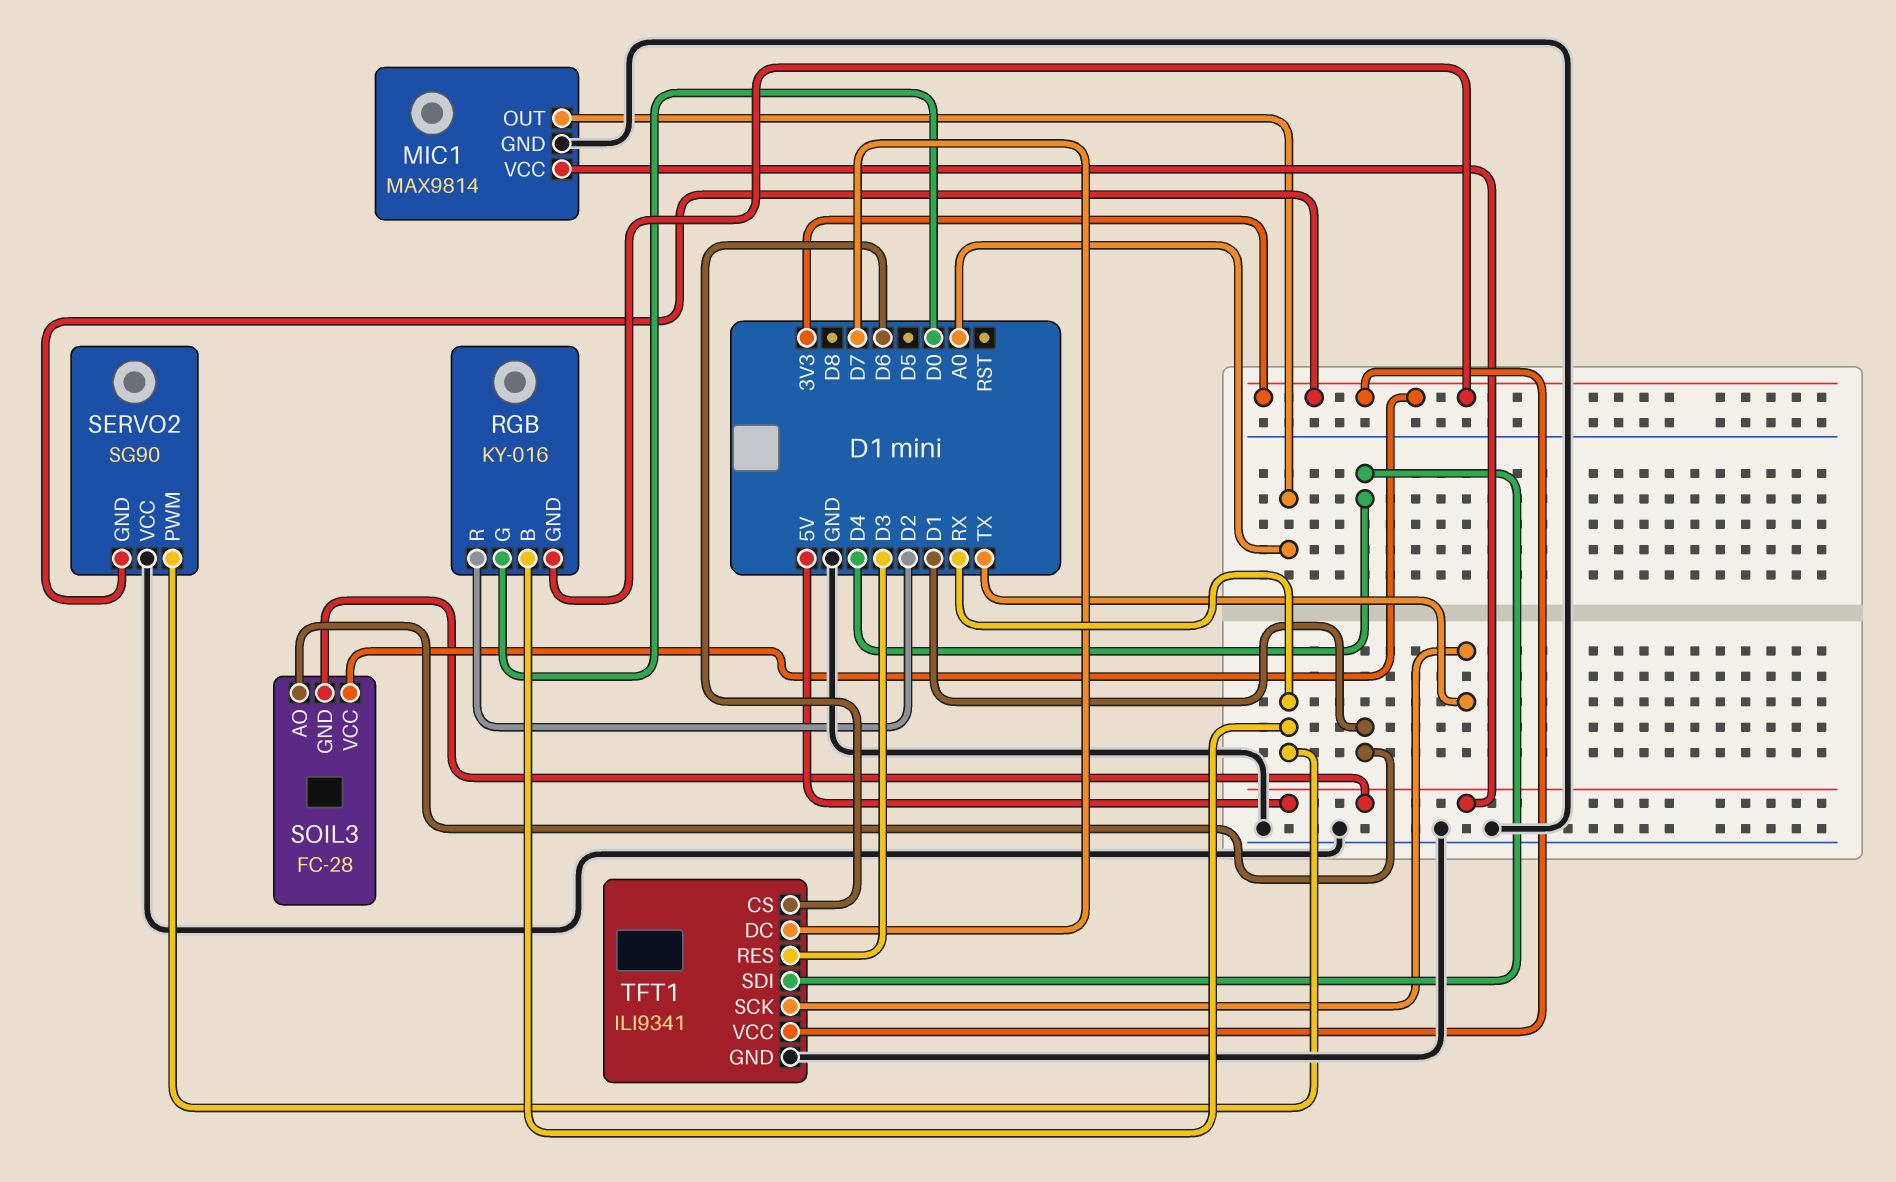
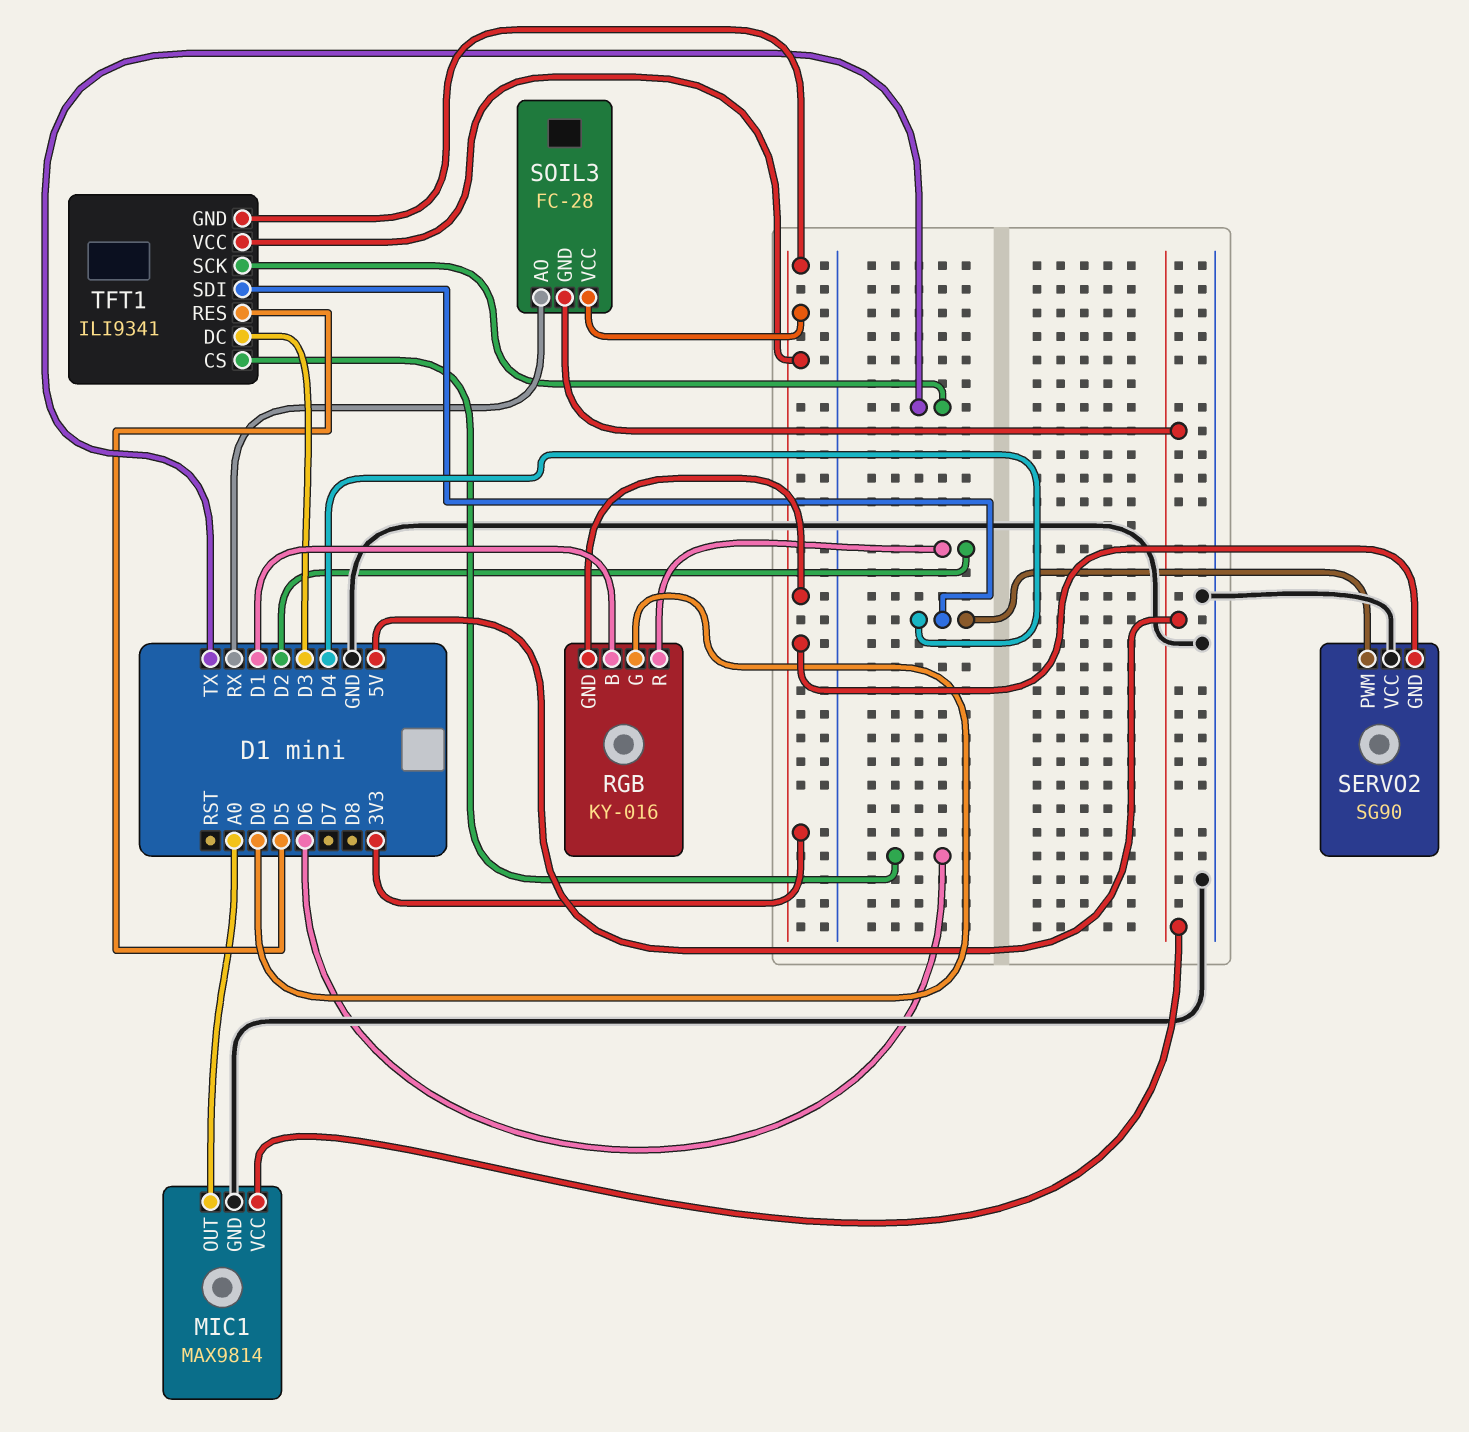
RGB pin B: RX -> D1
SERVO2 pin PWM: RX -> D4
SOIL3 pin AO: D1 -> RX
TFT1 pin DC: D7 -> D3
TFT1 pin GND: GND -> 3V3
TFT1 pin RES: D3 -> D5

